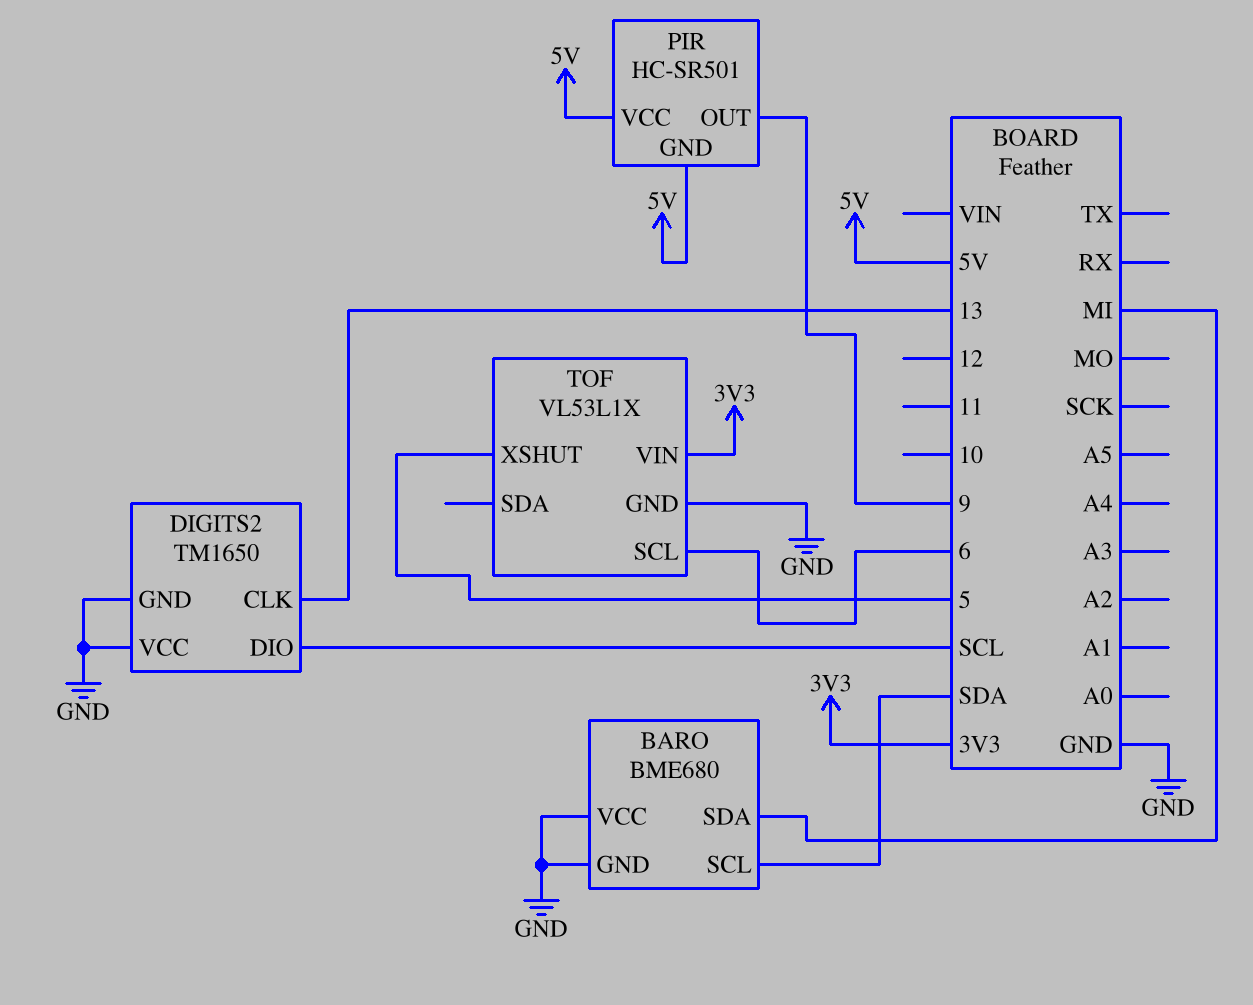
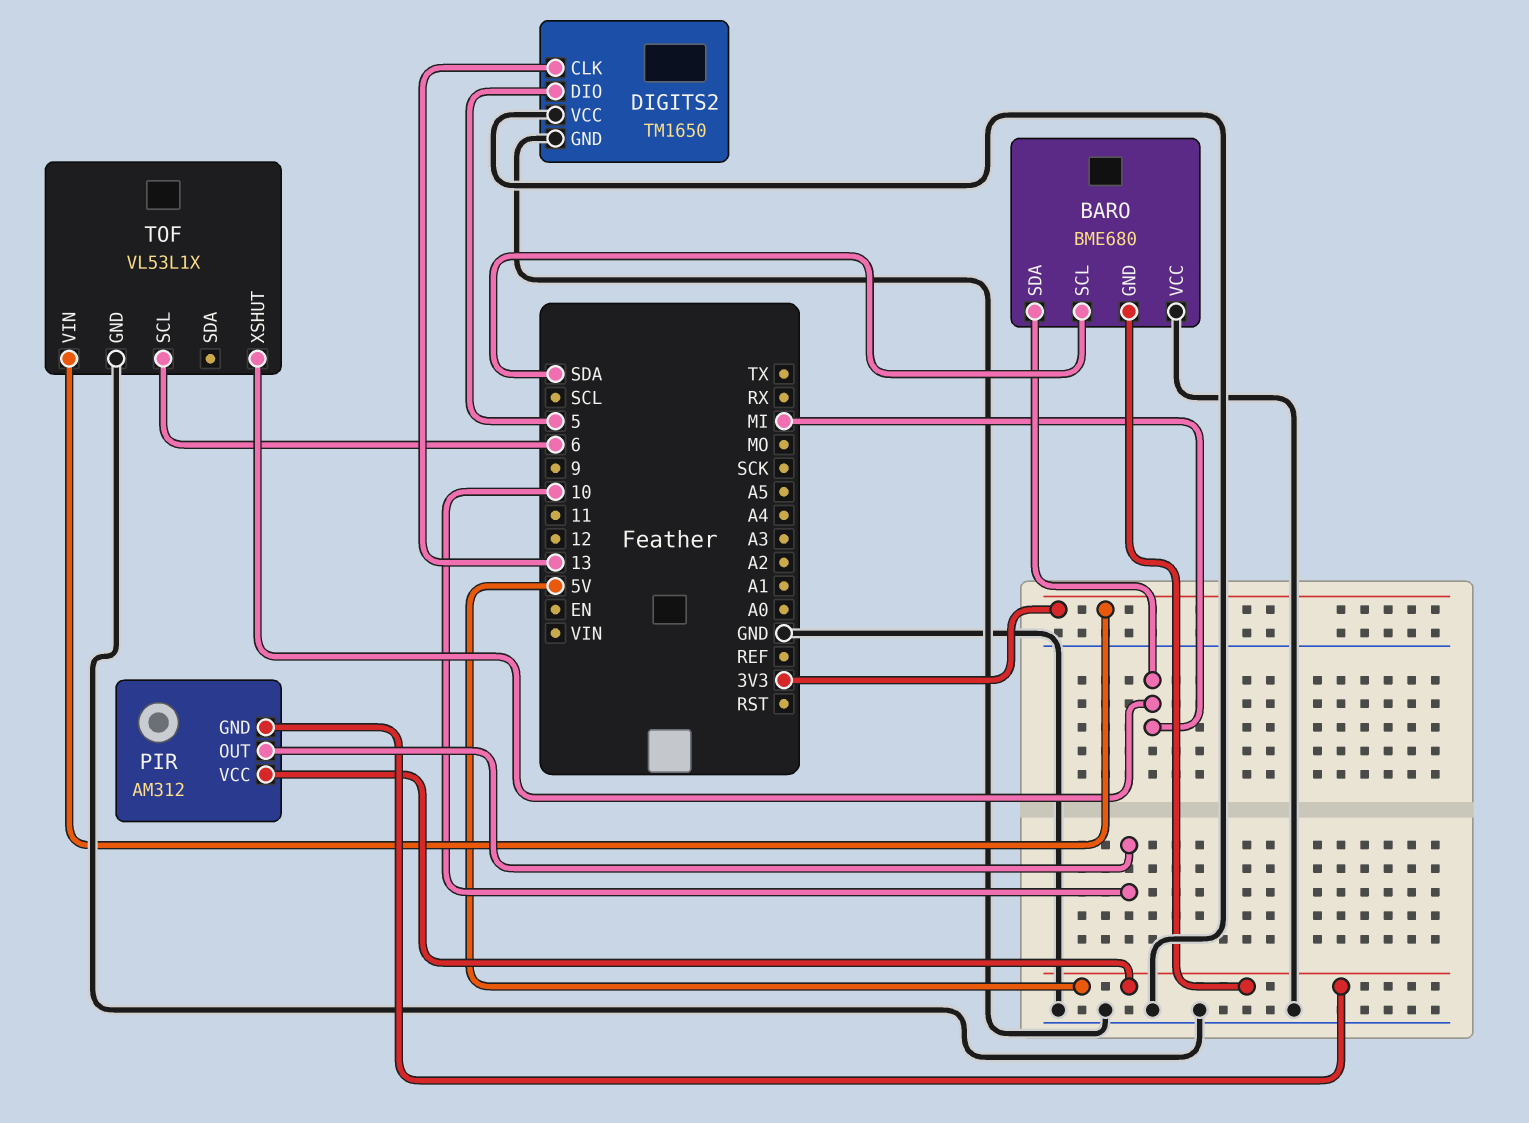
BARO pin GND: GND -> 5V
DIGITS2 pin DIO: SCL -> 5
PIR: HC-SR501 -> AM312
PIR pin OUT: 9 -> 10
TOF pin XSHUT: 5 -> MI

